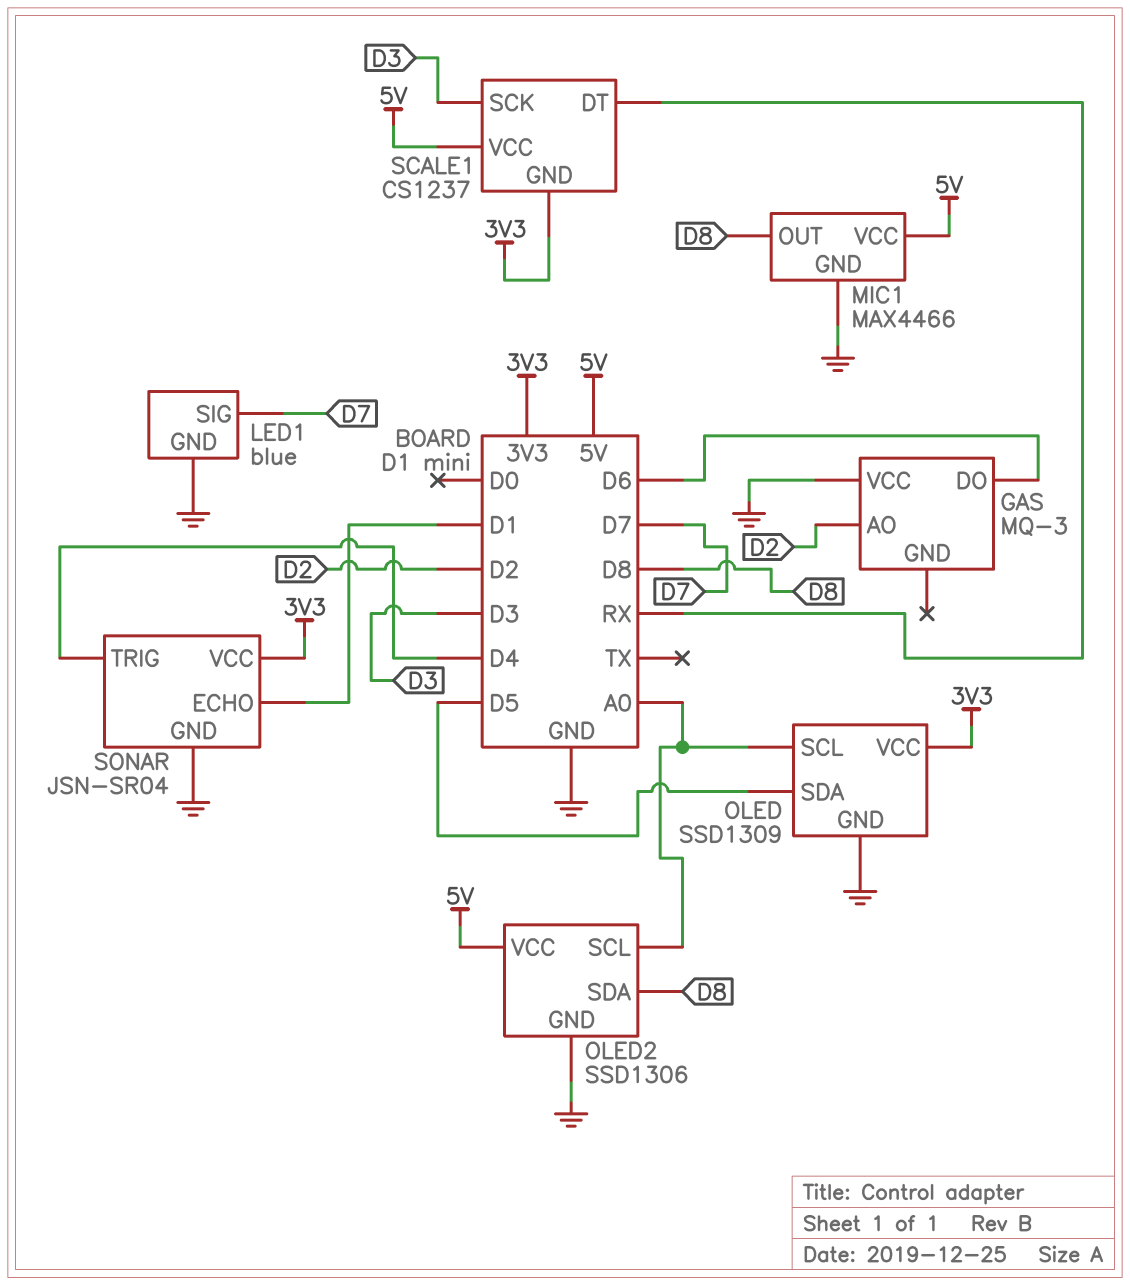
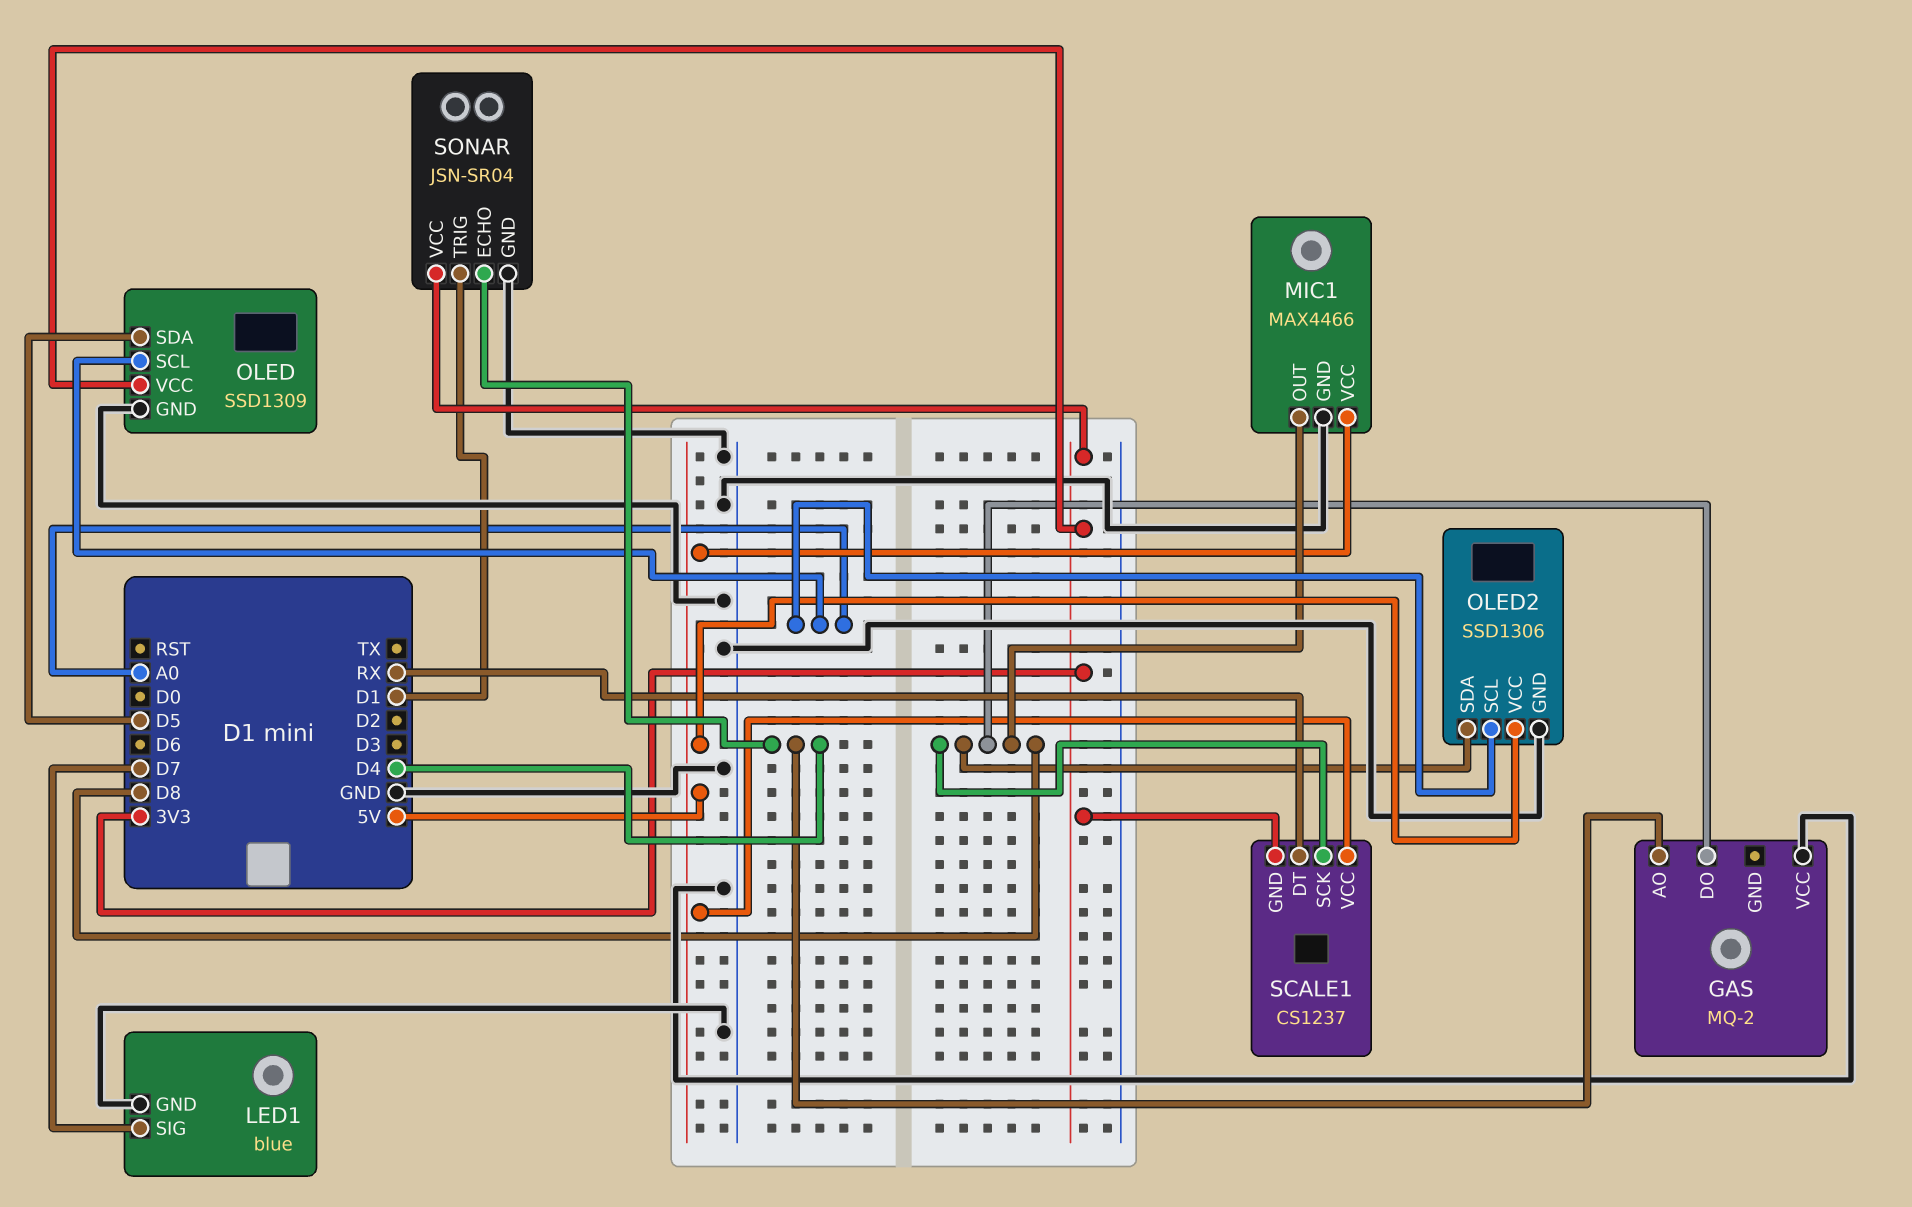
GAS: MQ-3 -> MQ-2
GAS pin AO: D2 -> D4
GAS pin DO: D6 -> D8
SCALE1 pin SCK: D3 -> D8
SONAR pin ECHO: D1 -> D4
SONAR pin TRIG: D4 -> D1

